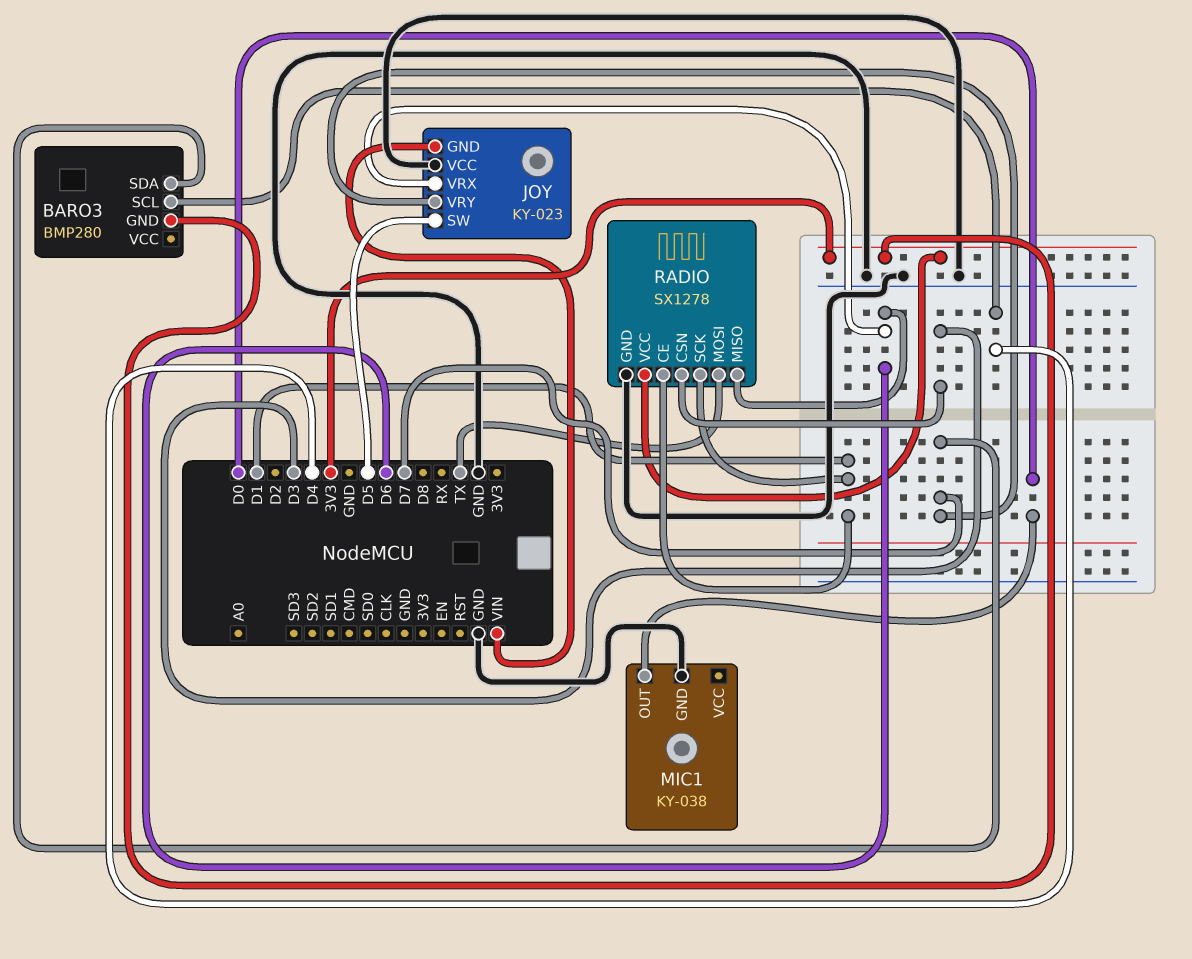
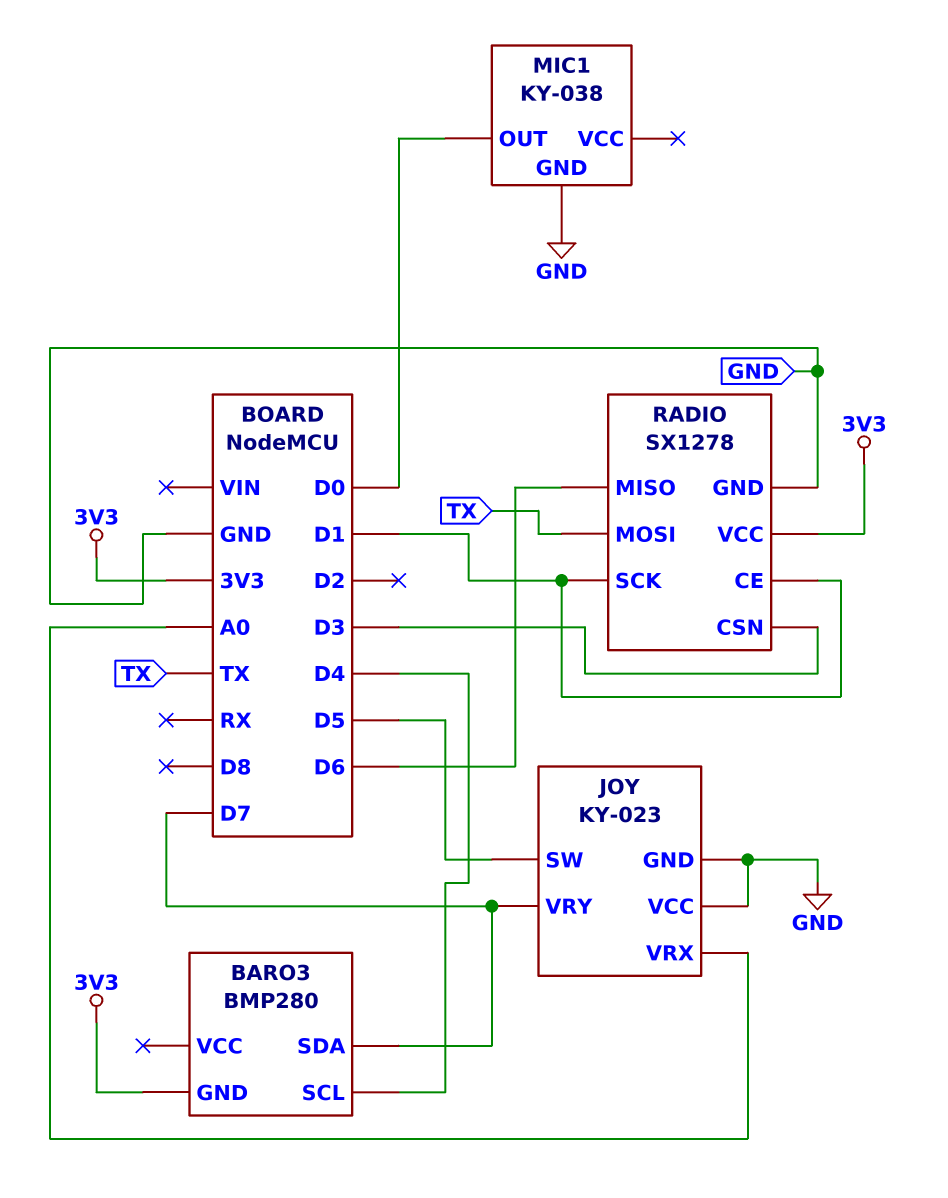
JOY pin GND: VIN -> GND
JOY pin VRX: D6 -> A0

